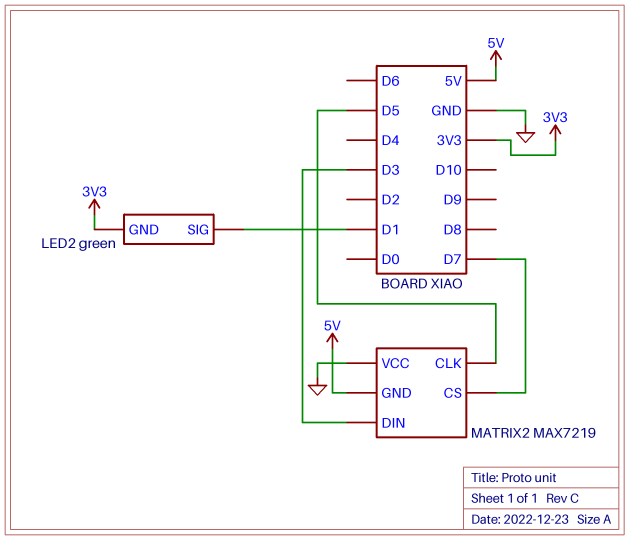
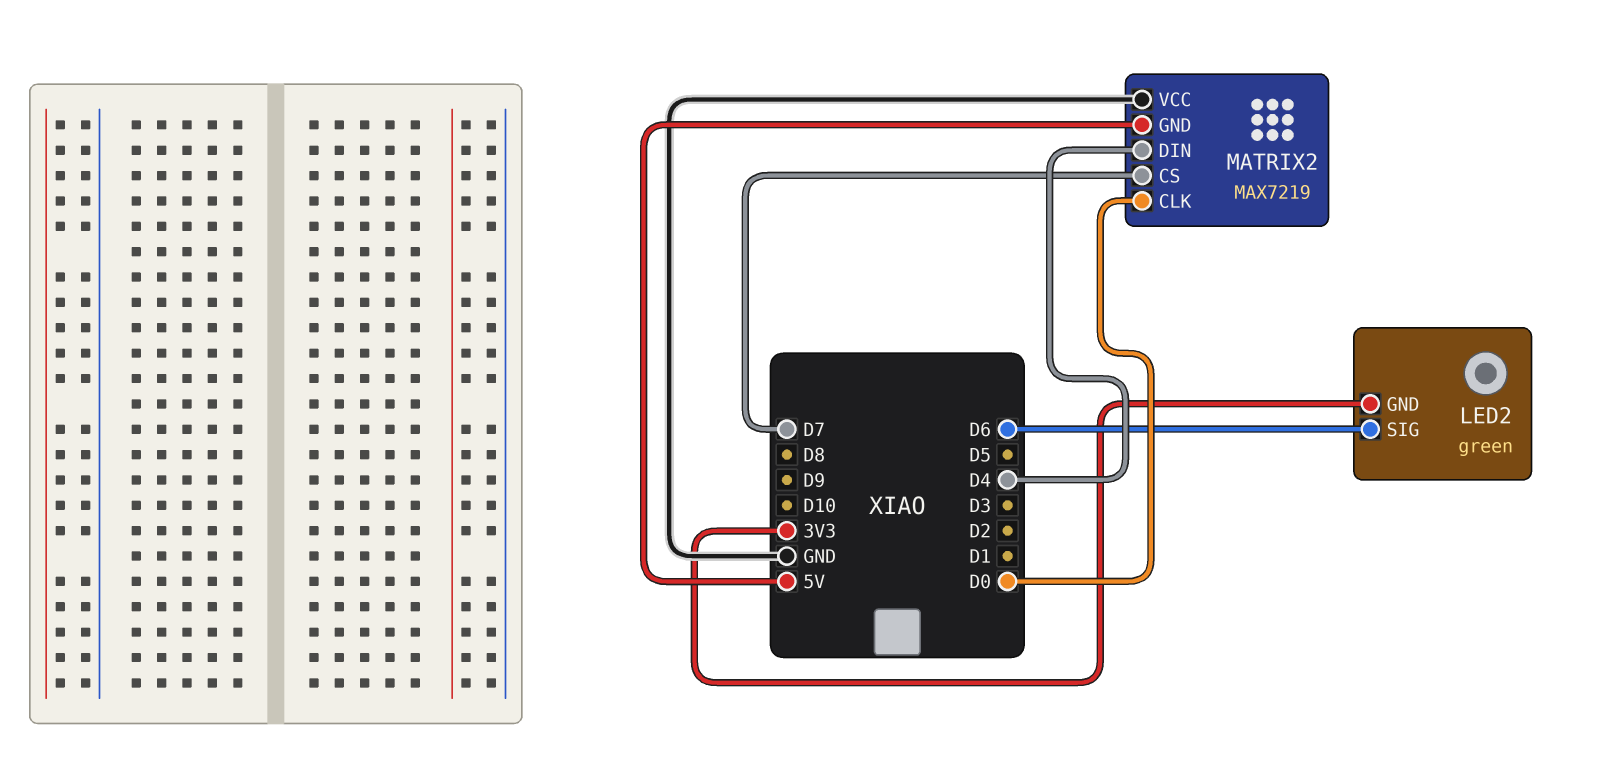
LED2 pin SIG: D1 -> D6
MATRIX2 pin CLK: D5 -> D0
MATRIX2 pin DIN: D3 -> D4

